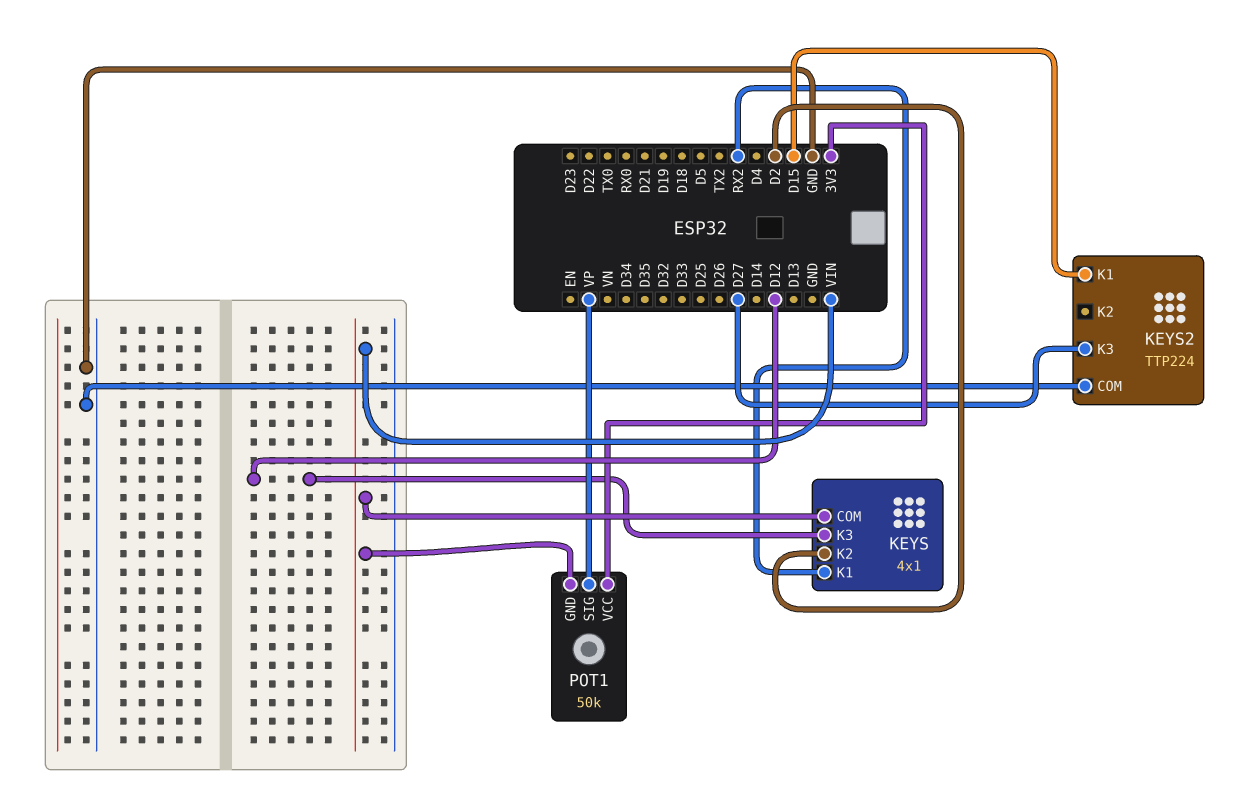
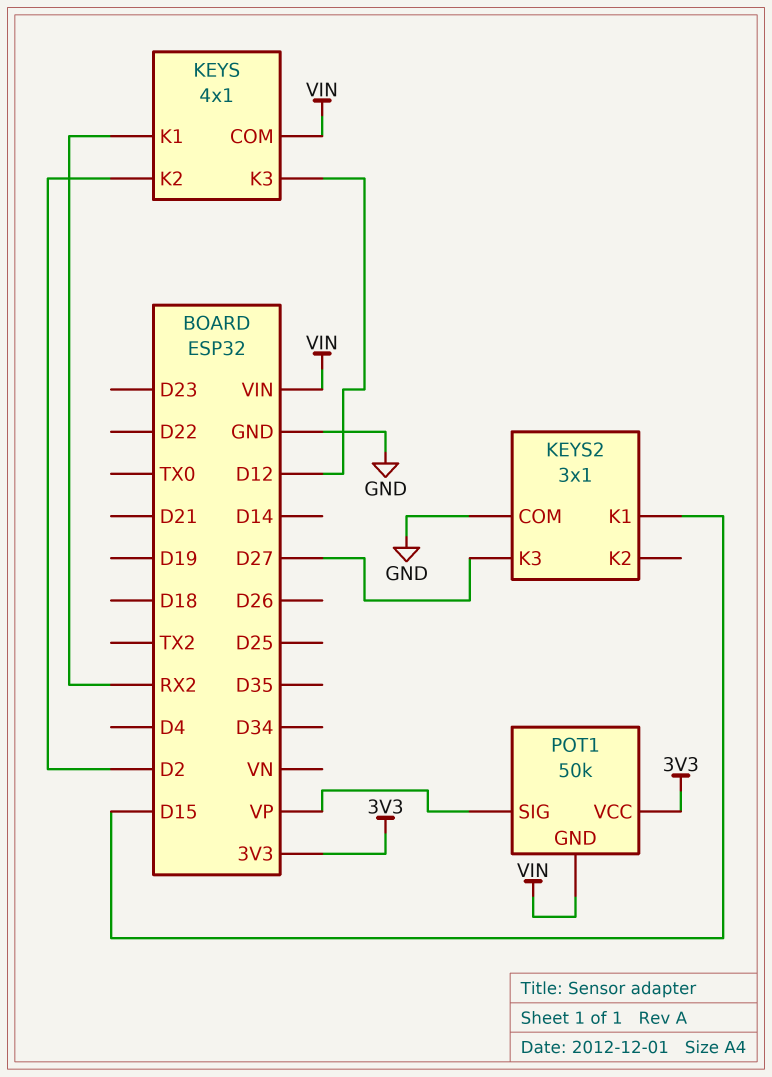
KEYS2: TTP224 -> 3x1

